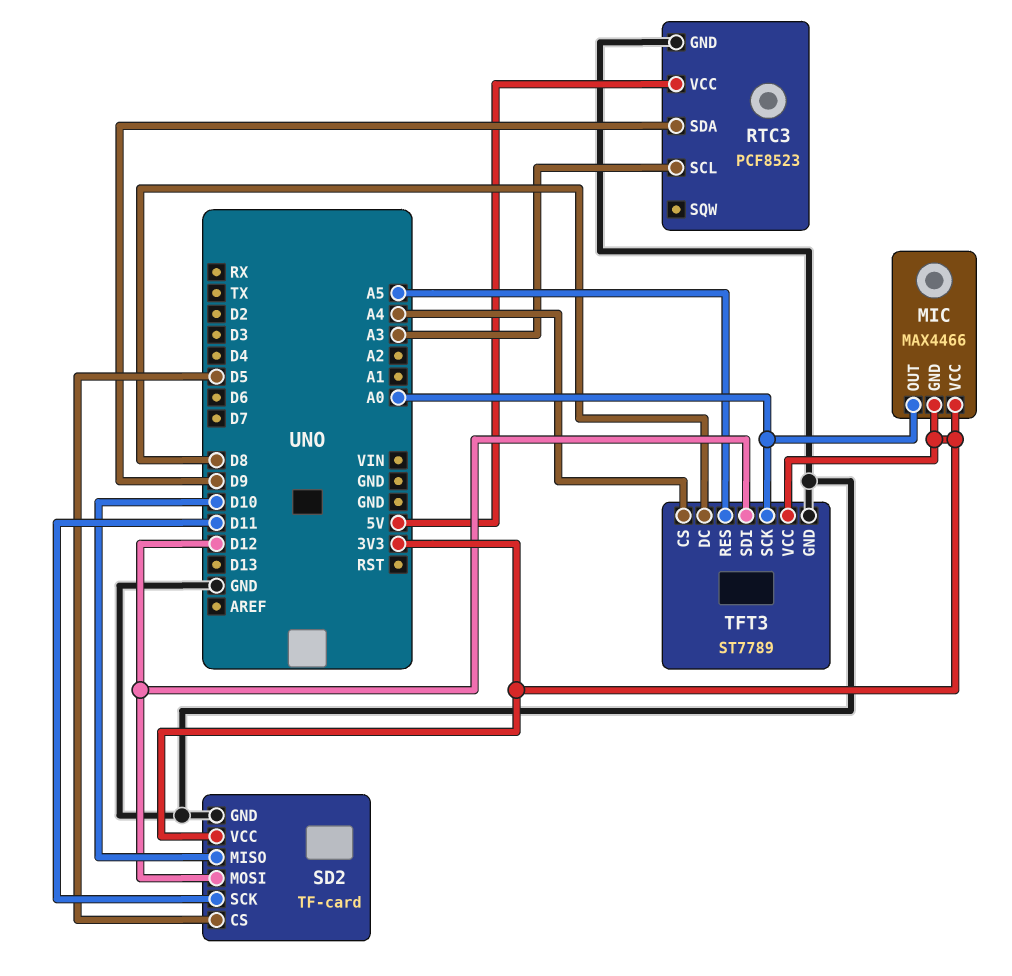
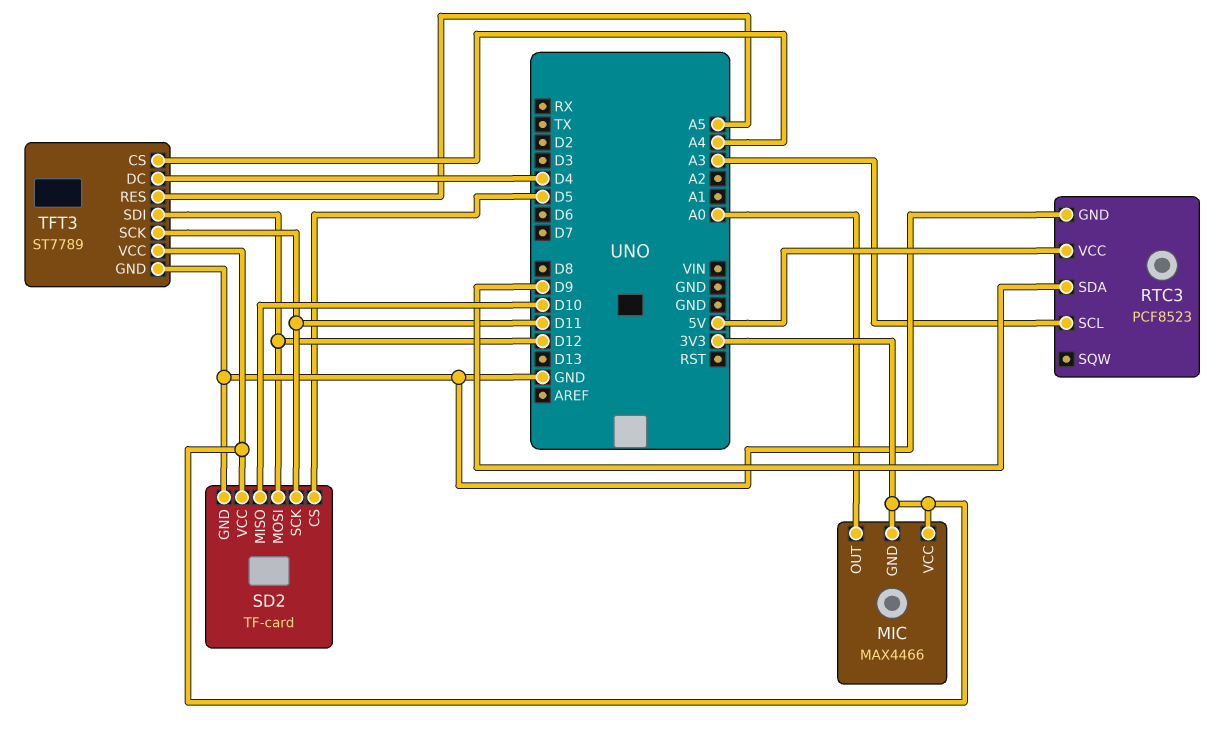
TFT3 pin DC: D8 -> D4
TFT3 pin SCK: A0 -> D11

